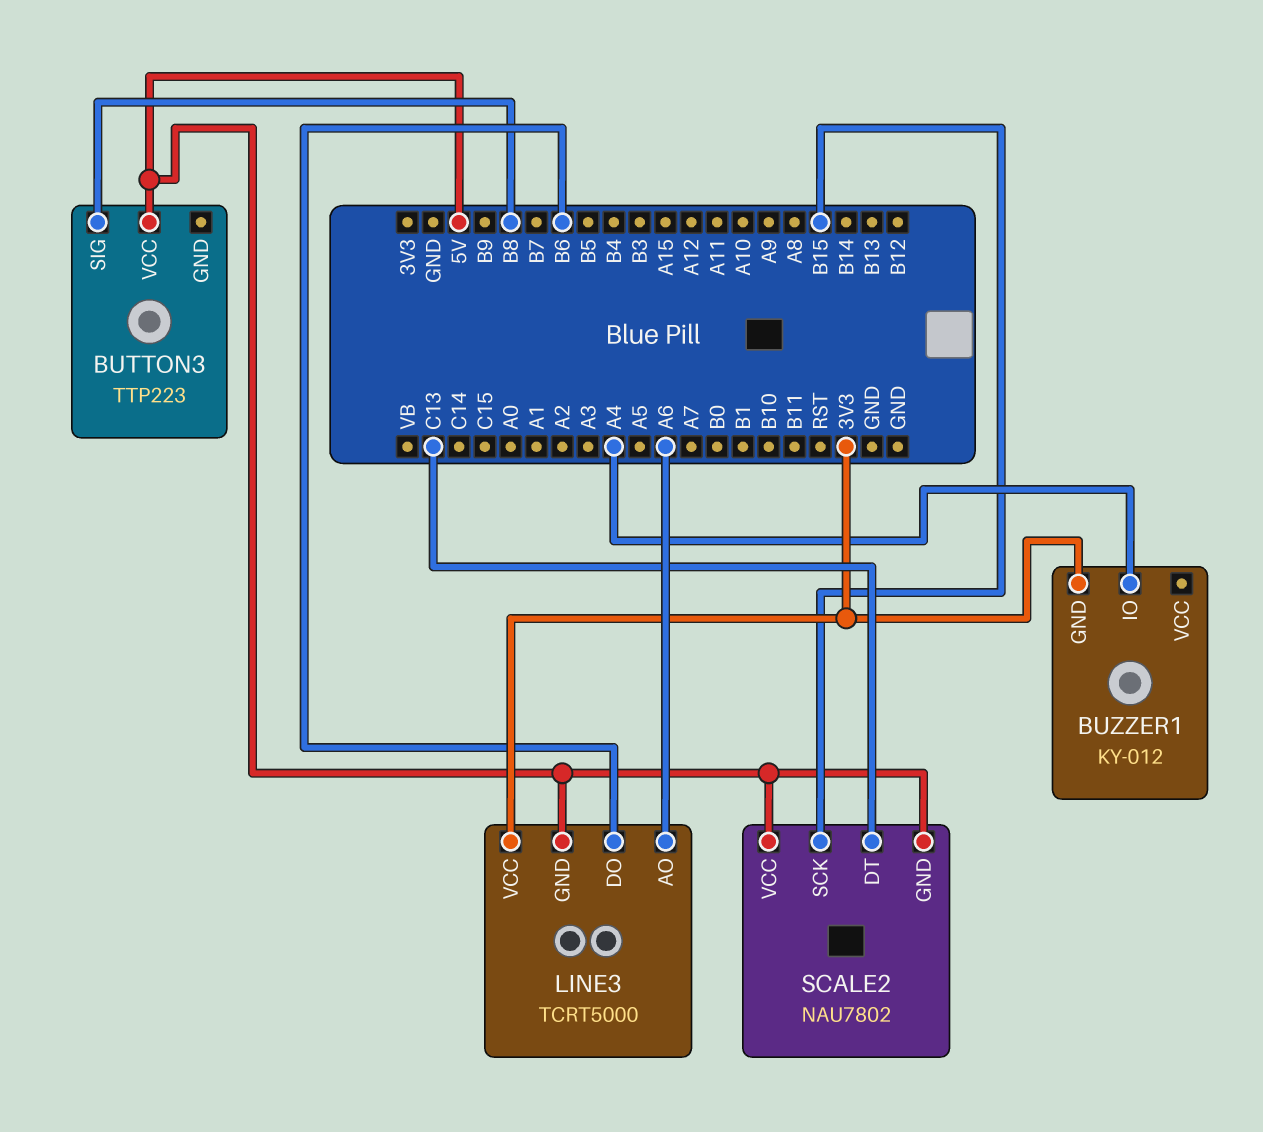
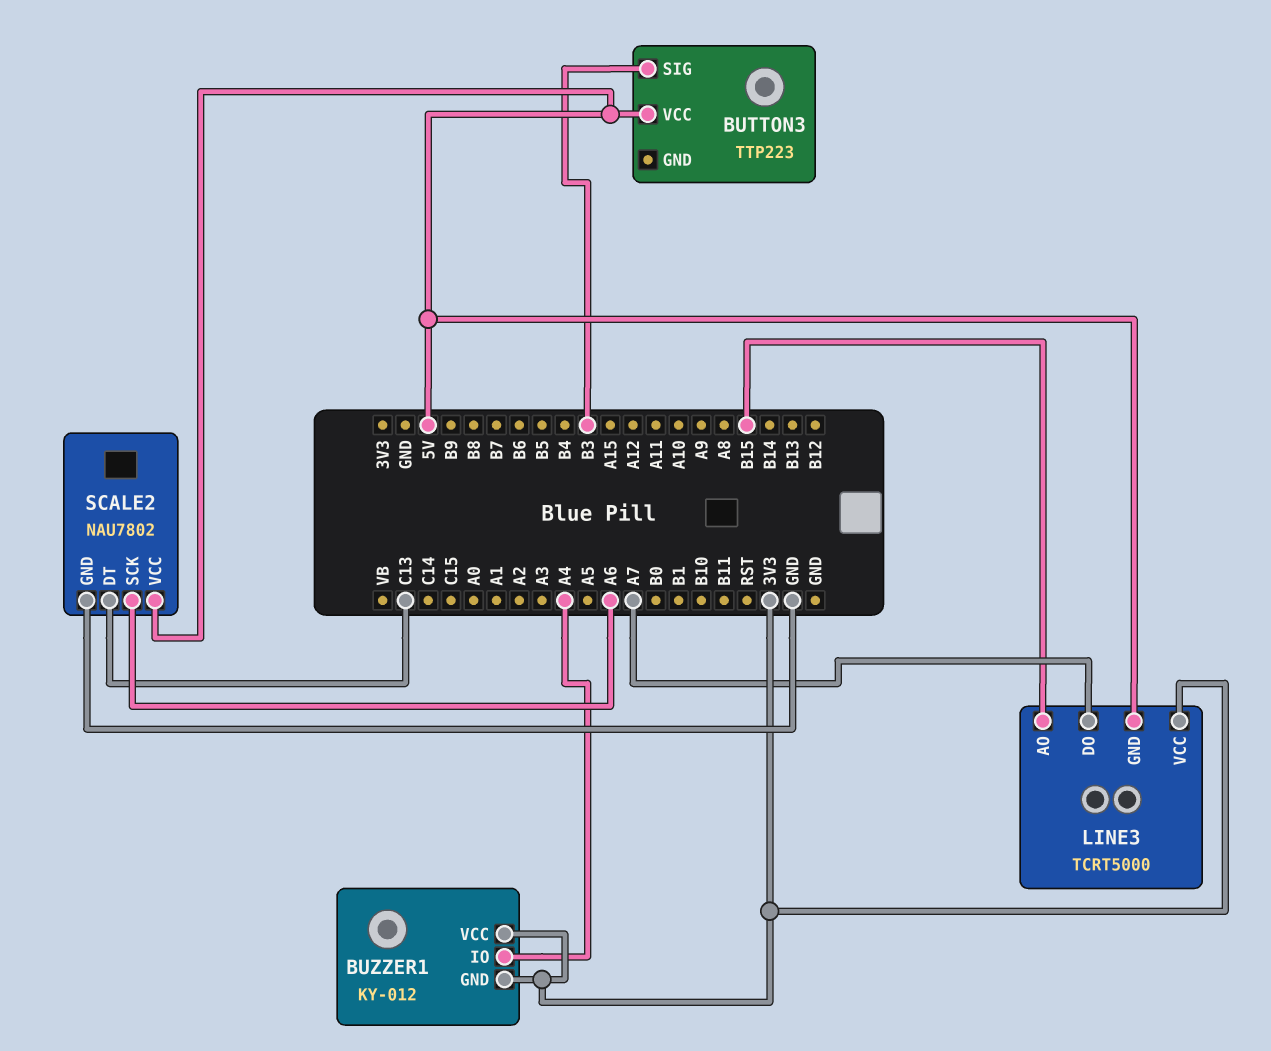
BUTTON3 pin SIG: B8 -> B3
BUZZER1 pin VCC: none -> 3V3
LINE3 pin AO: A6 -> B15
LINE3 pin DO: B6 -> A7
SCALE2 pin GND: 5V -> GND
SCALE2 pin SCK: B15 -> A6

